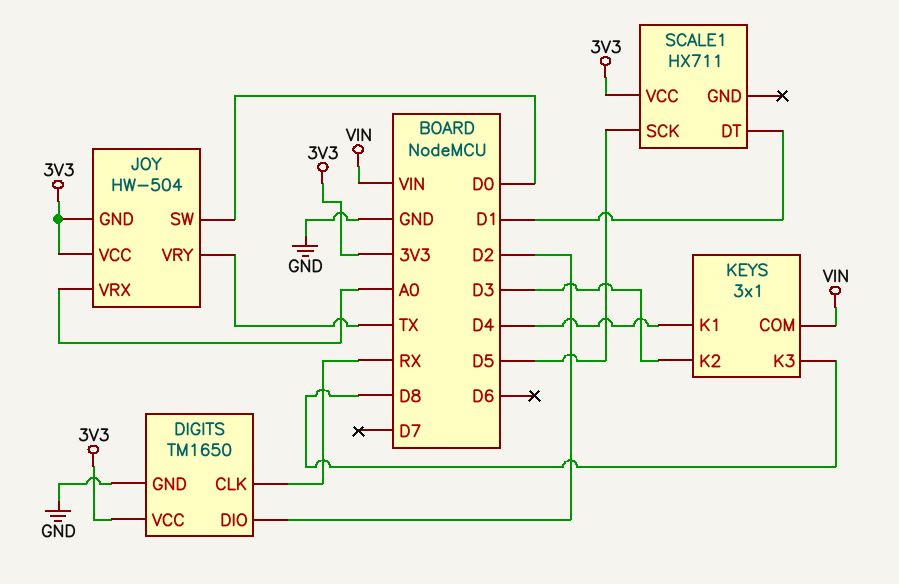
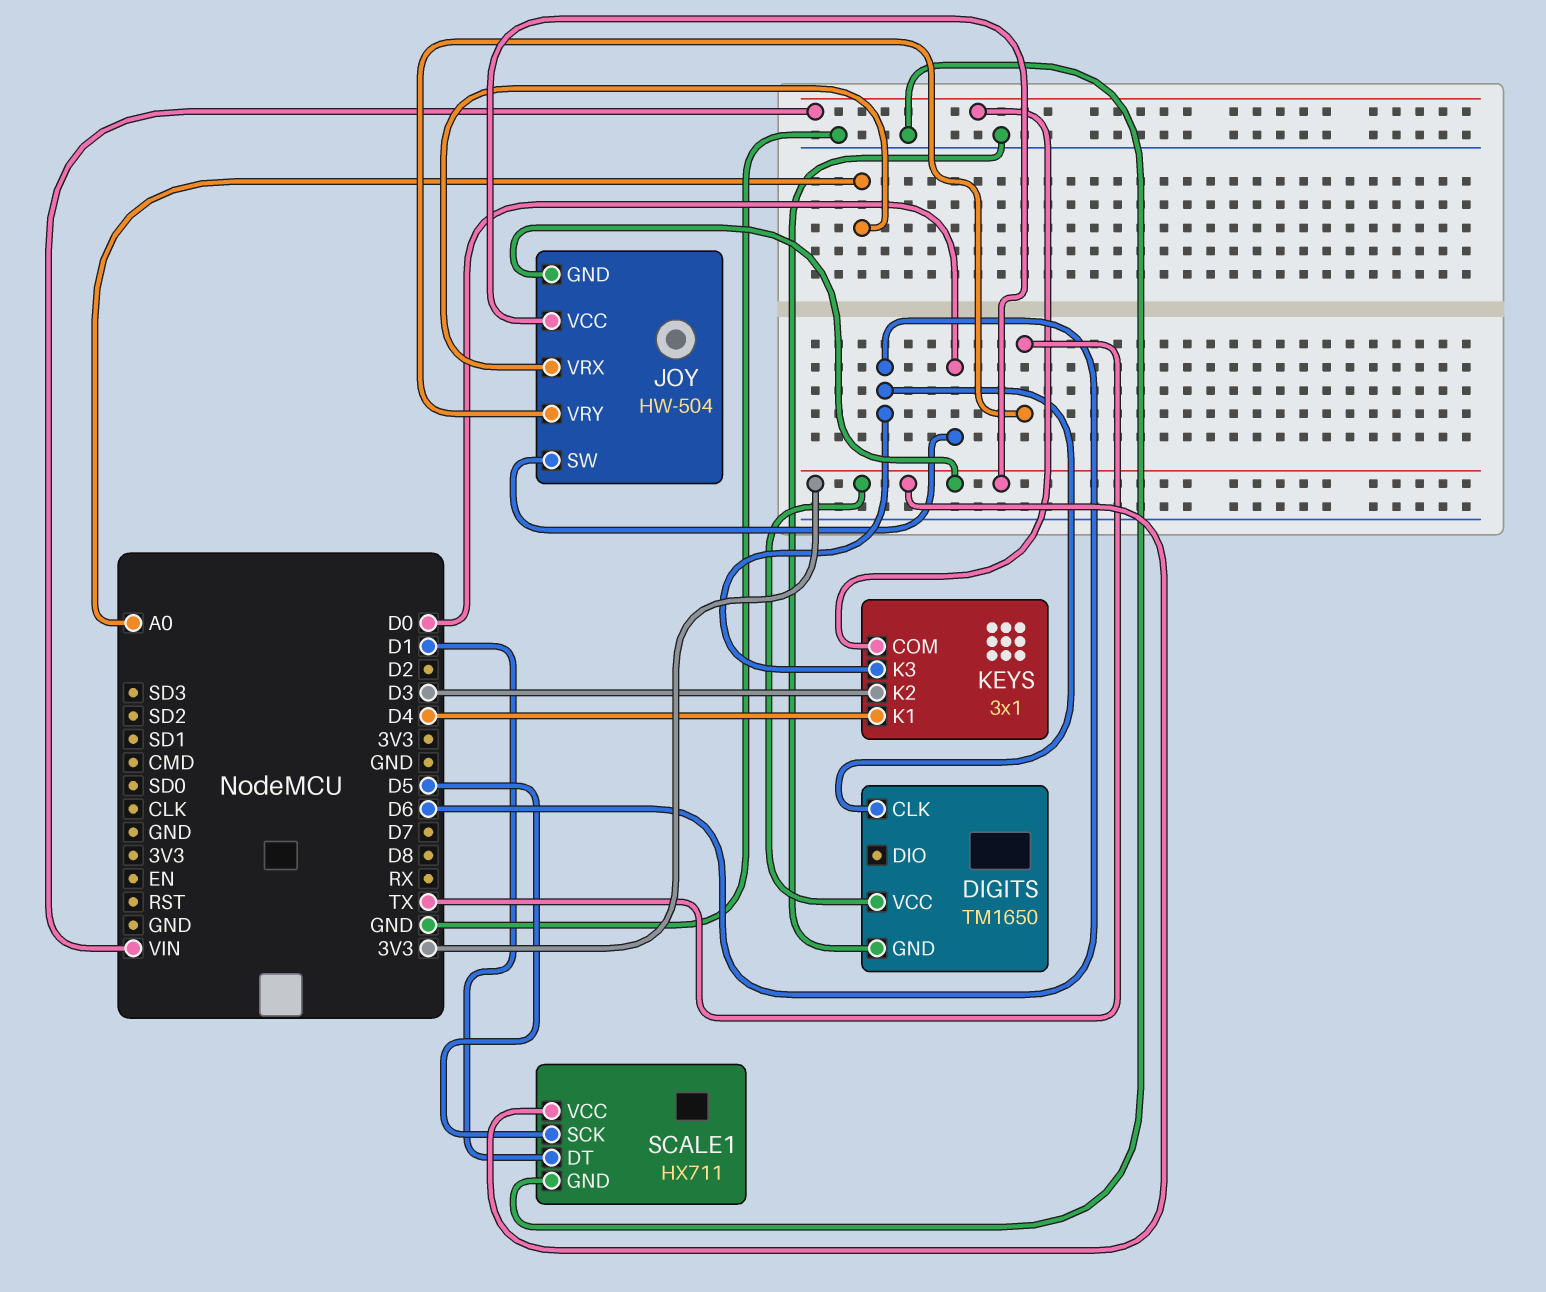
DIGITS pin CLK: RX -> D6
DIGITS pin DIO: D2 -> none
KEYS pin K3: D8 -> D6
SCALE1 pin GND: none -> GND

